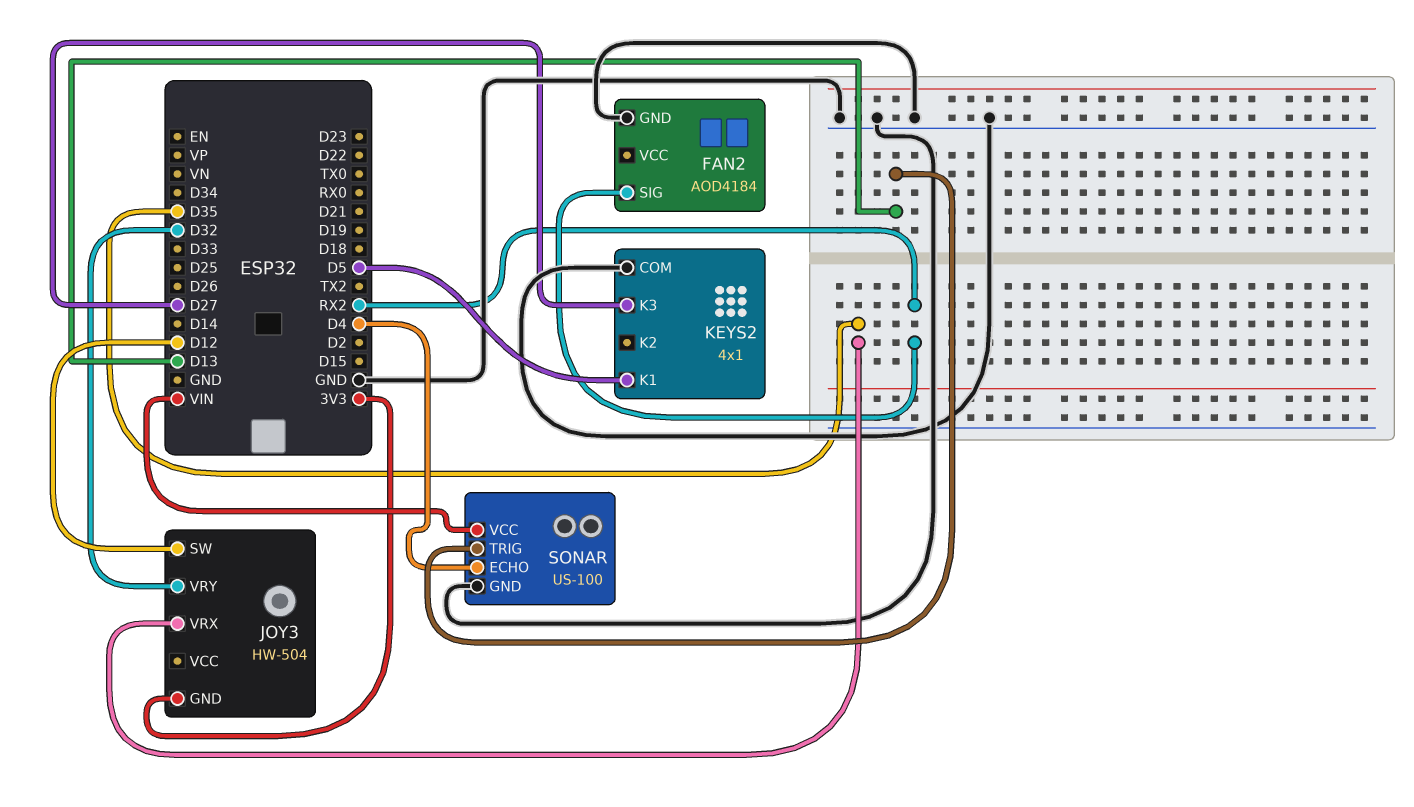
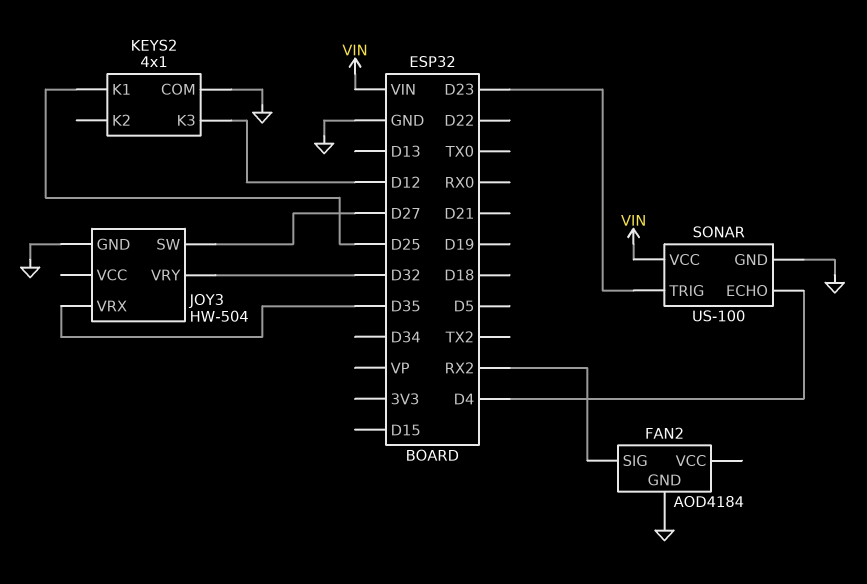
JOY3 pin GND: 3V3 -> GND
JOY3 pin SW: D12 -> D27
KEYS2 pin K1: D5 -> D25
KEYS2 pin K3: D27 -> D12
SONAR pin TRIG: D13 -> D23

